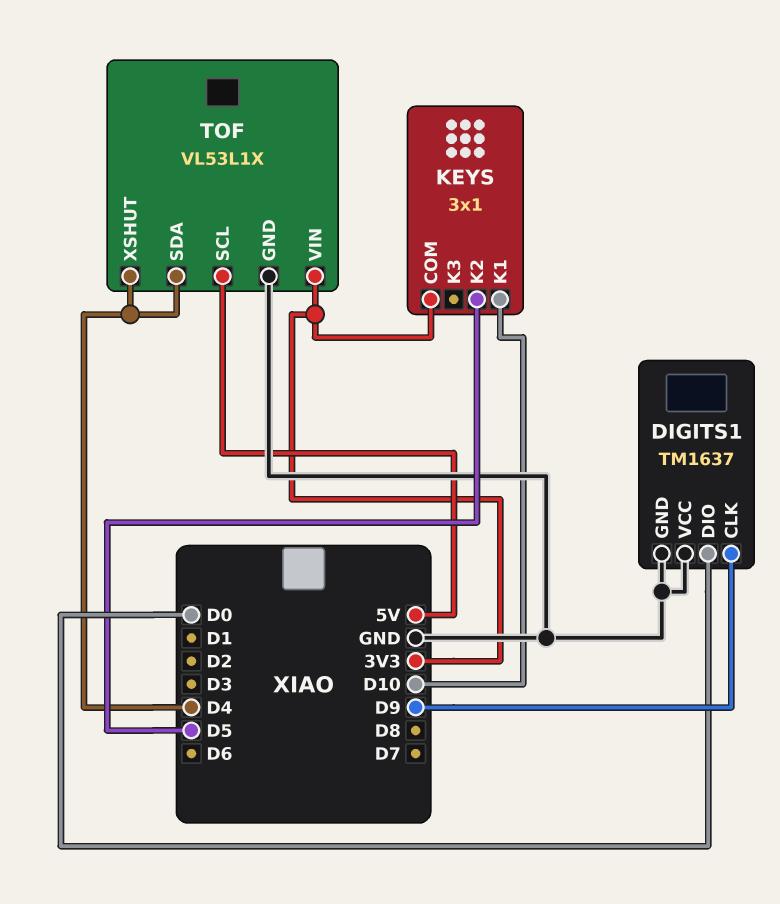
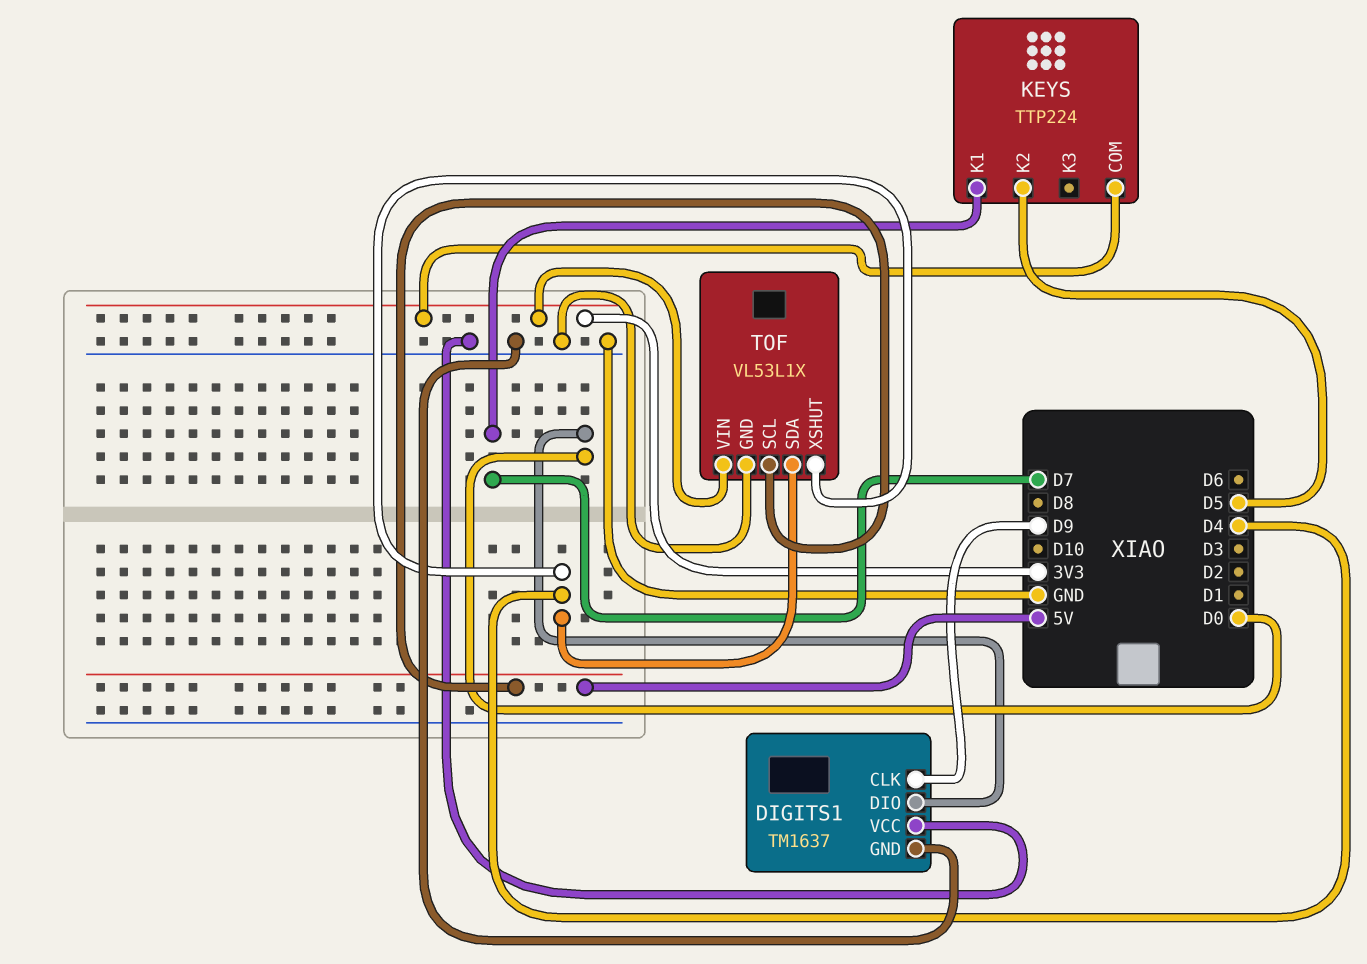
KEYS: 3x1 -> TTP224
KEYS pin K1: D10 -> D7

